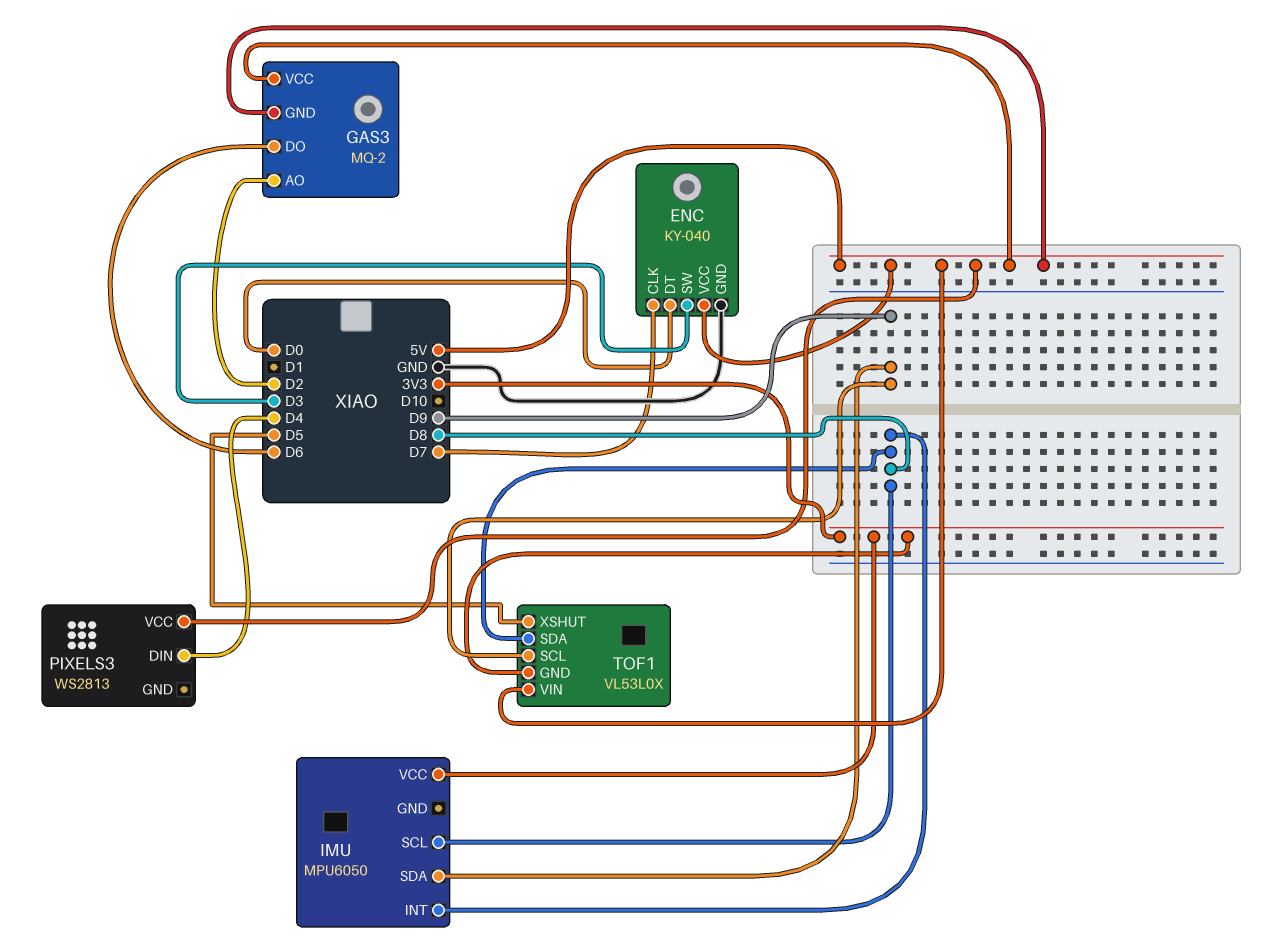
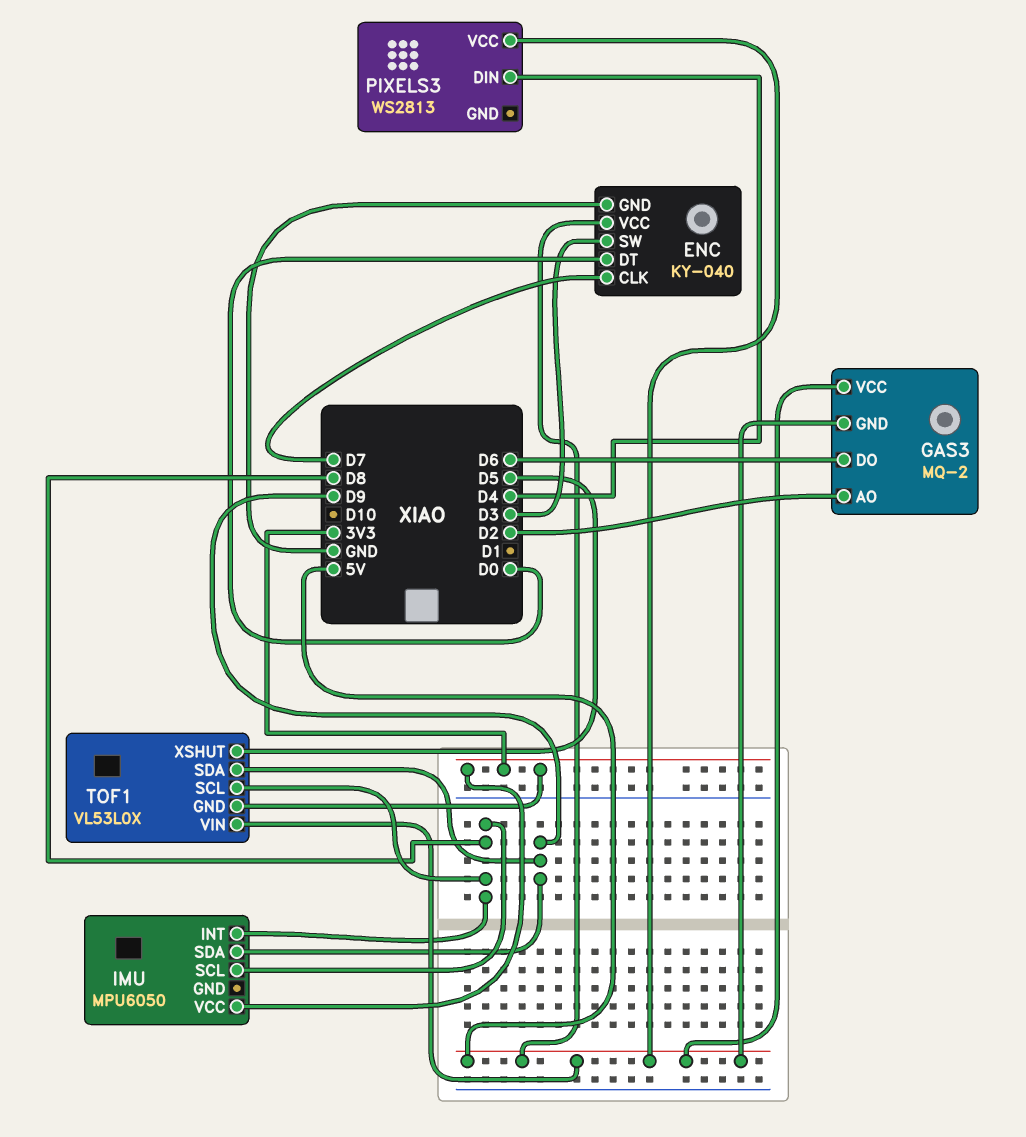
TOF1 pin SCL: D9 -> D8
TOF1 pin SDA: D8 -> D9

